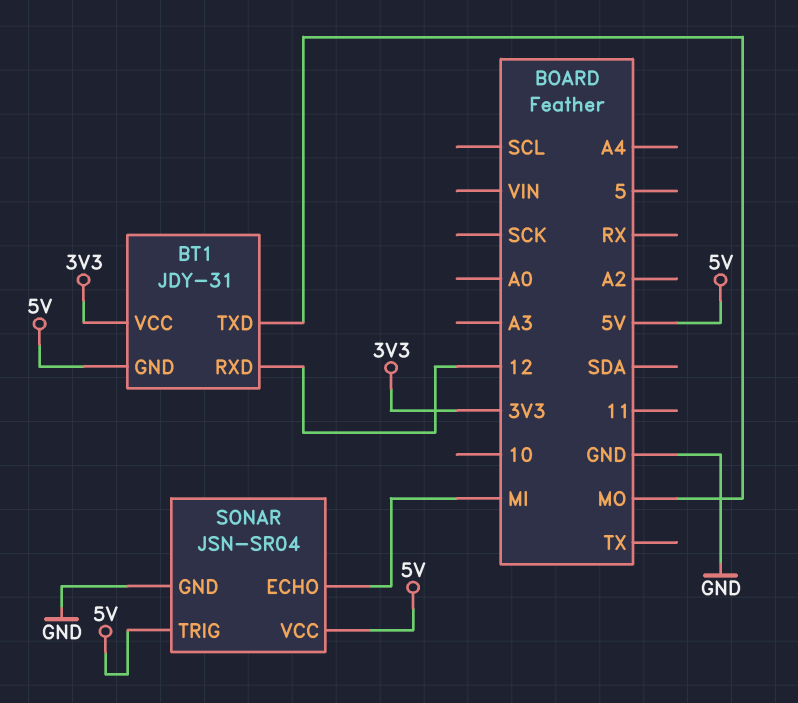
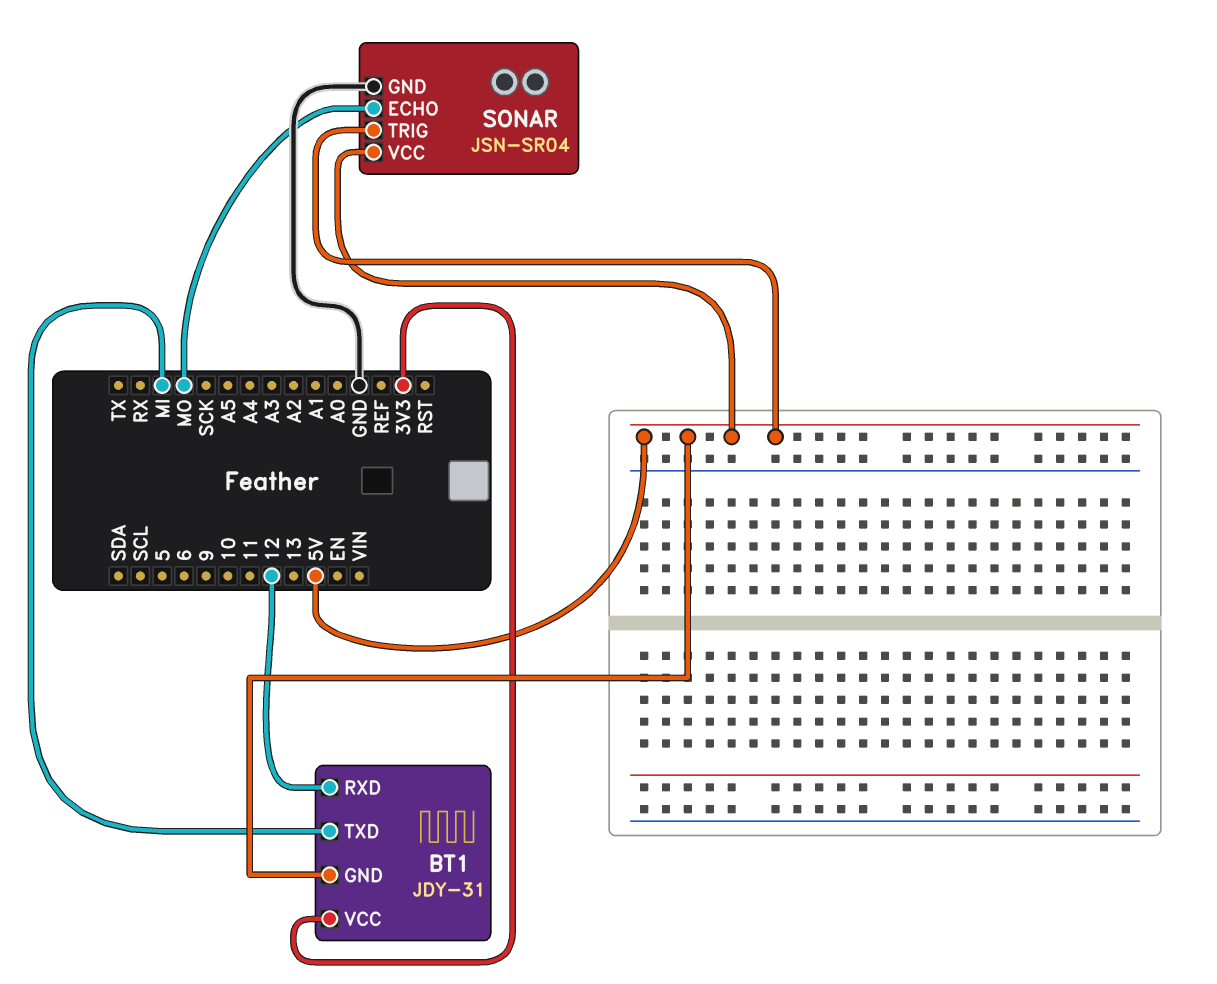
BT1 pin TXD: MO -> MI
SONAR pin ECHO: MI -> MO

